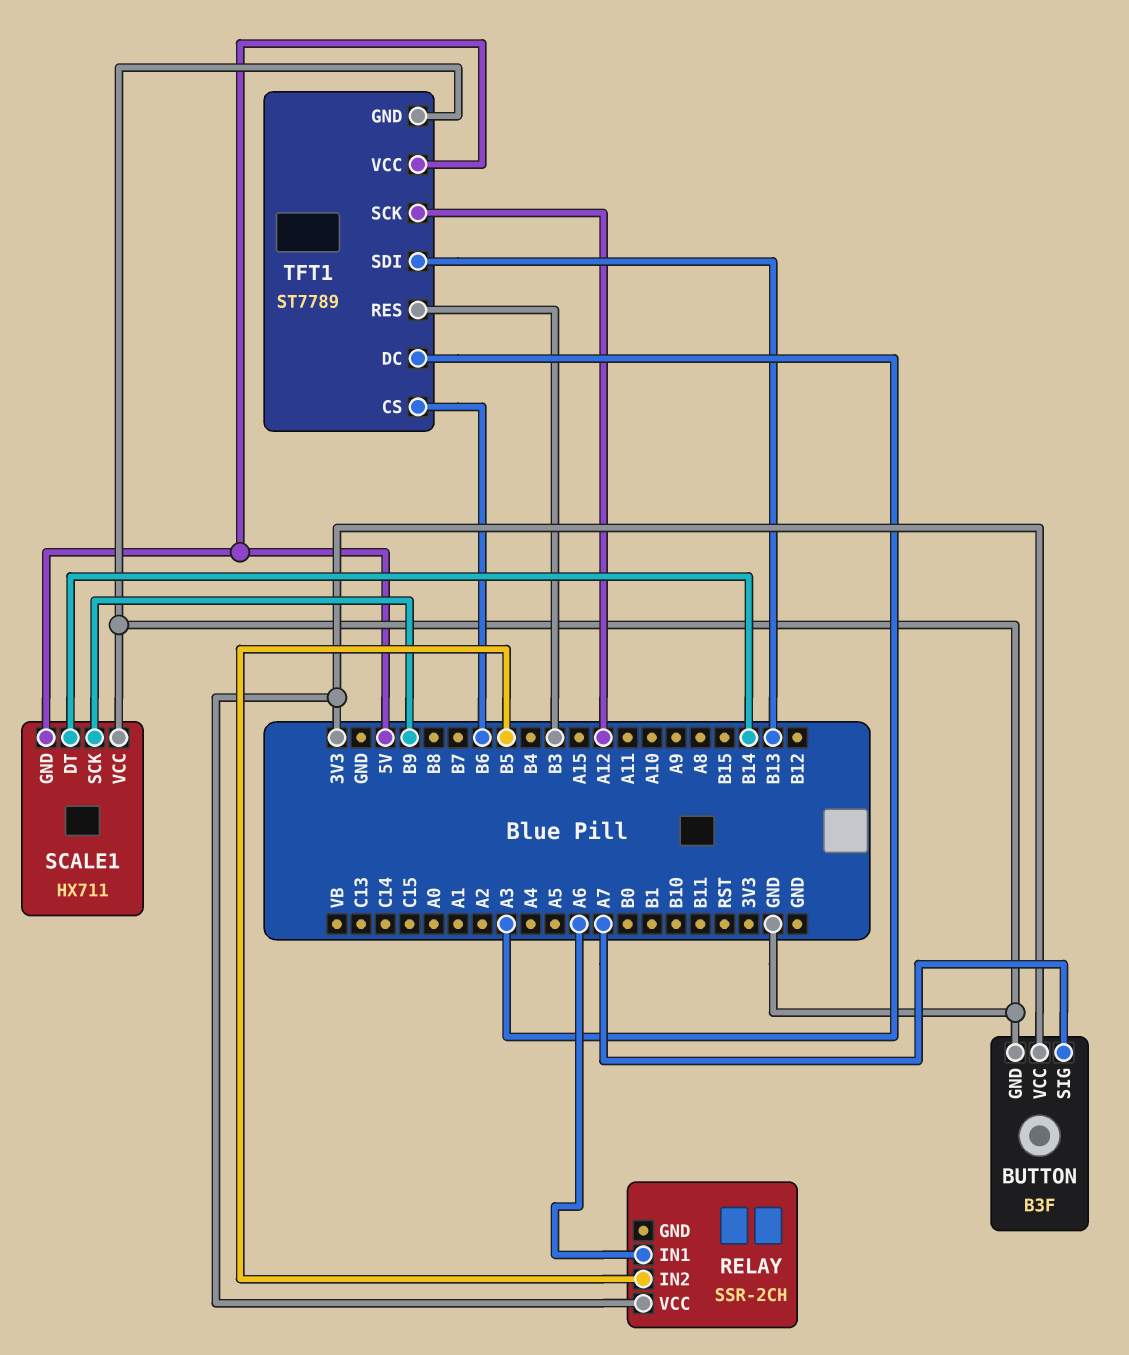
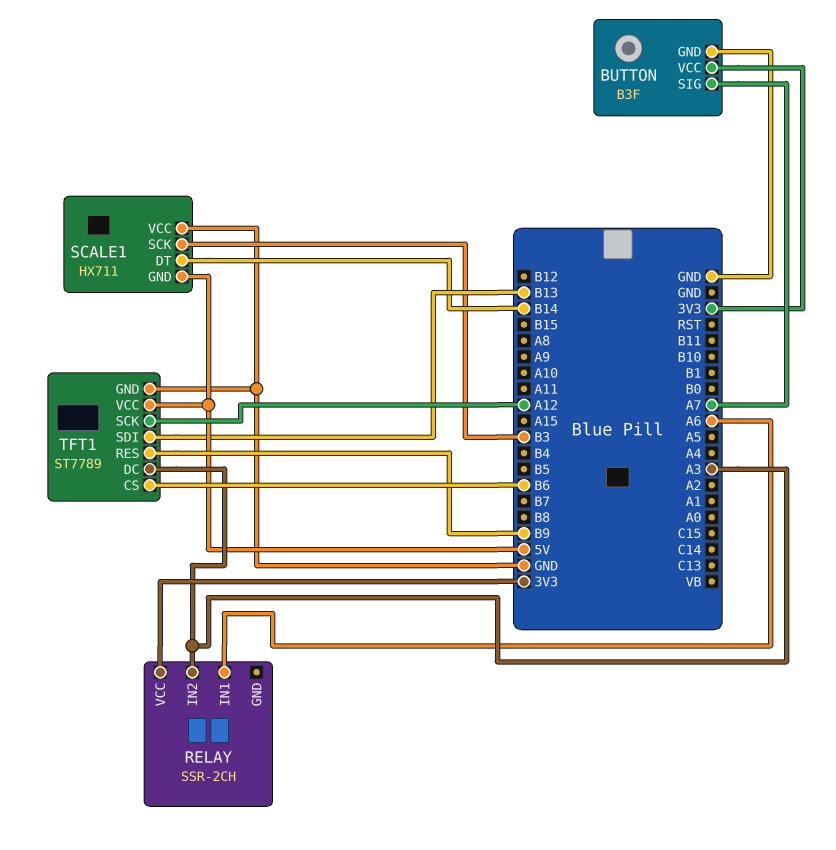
RELAY pin IN2: B5 -> A3
SCALE1 pin SCK: B9 -> B3
TFT1 pin RES: B3 -> B9

